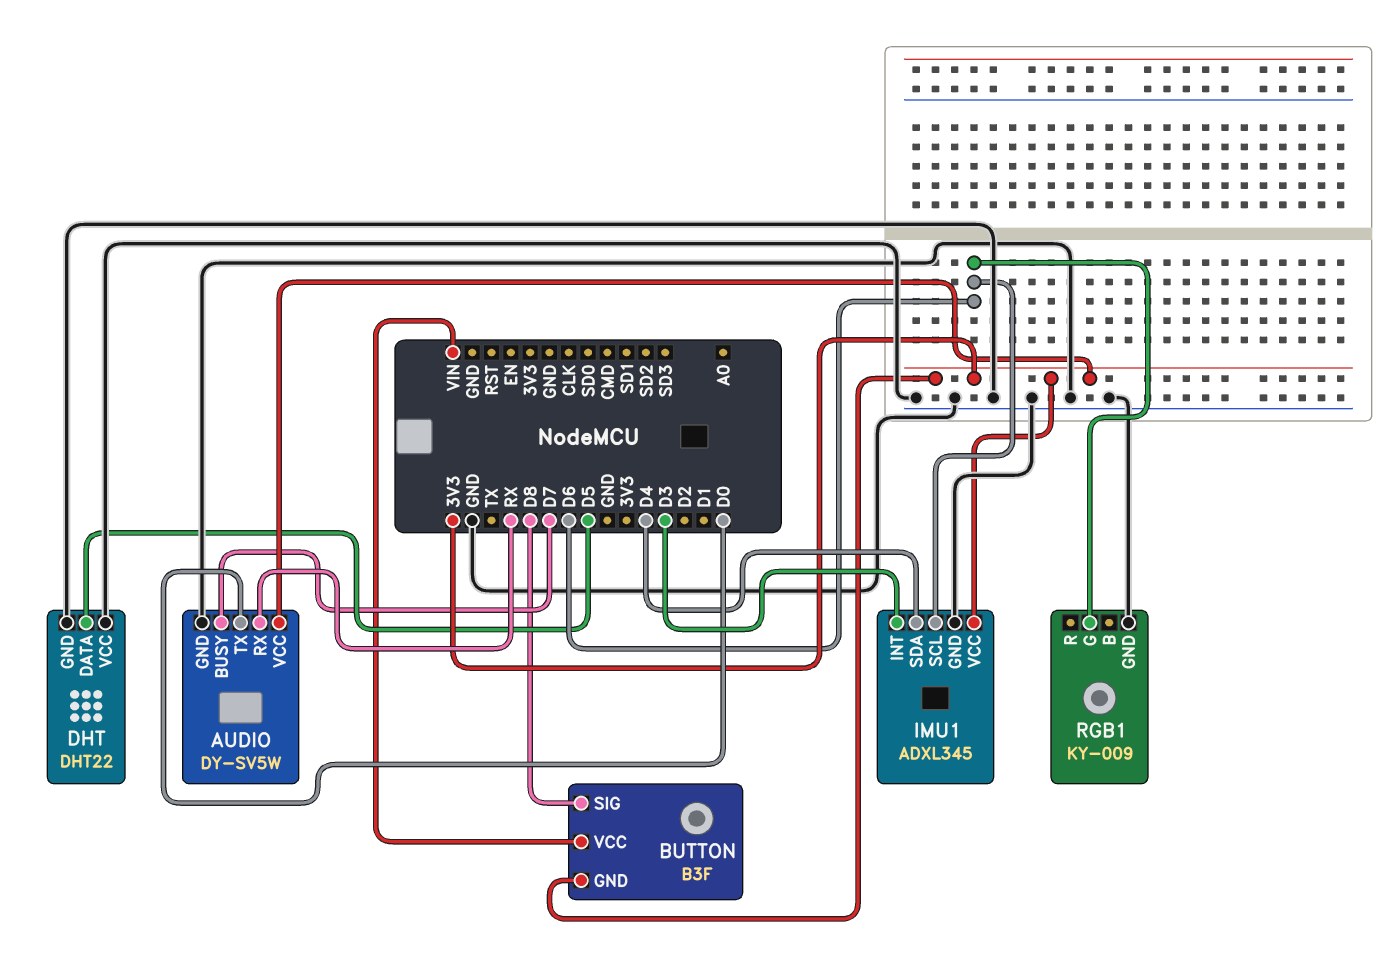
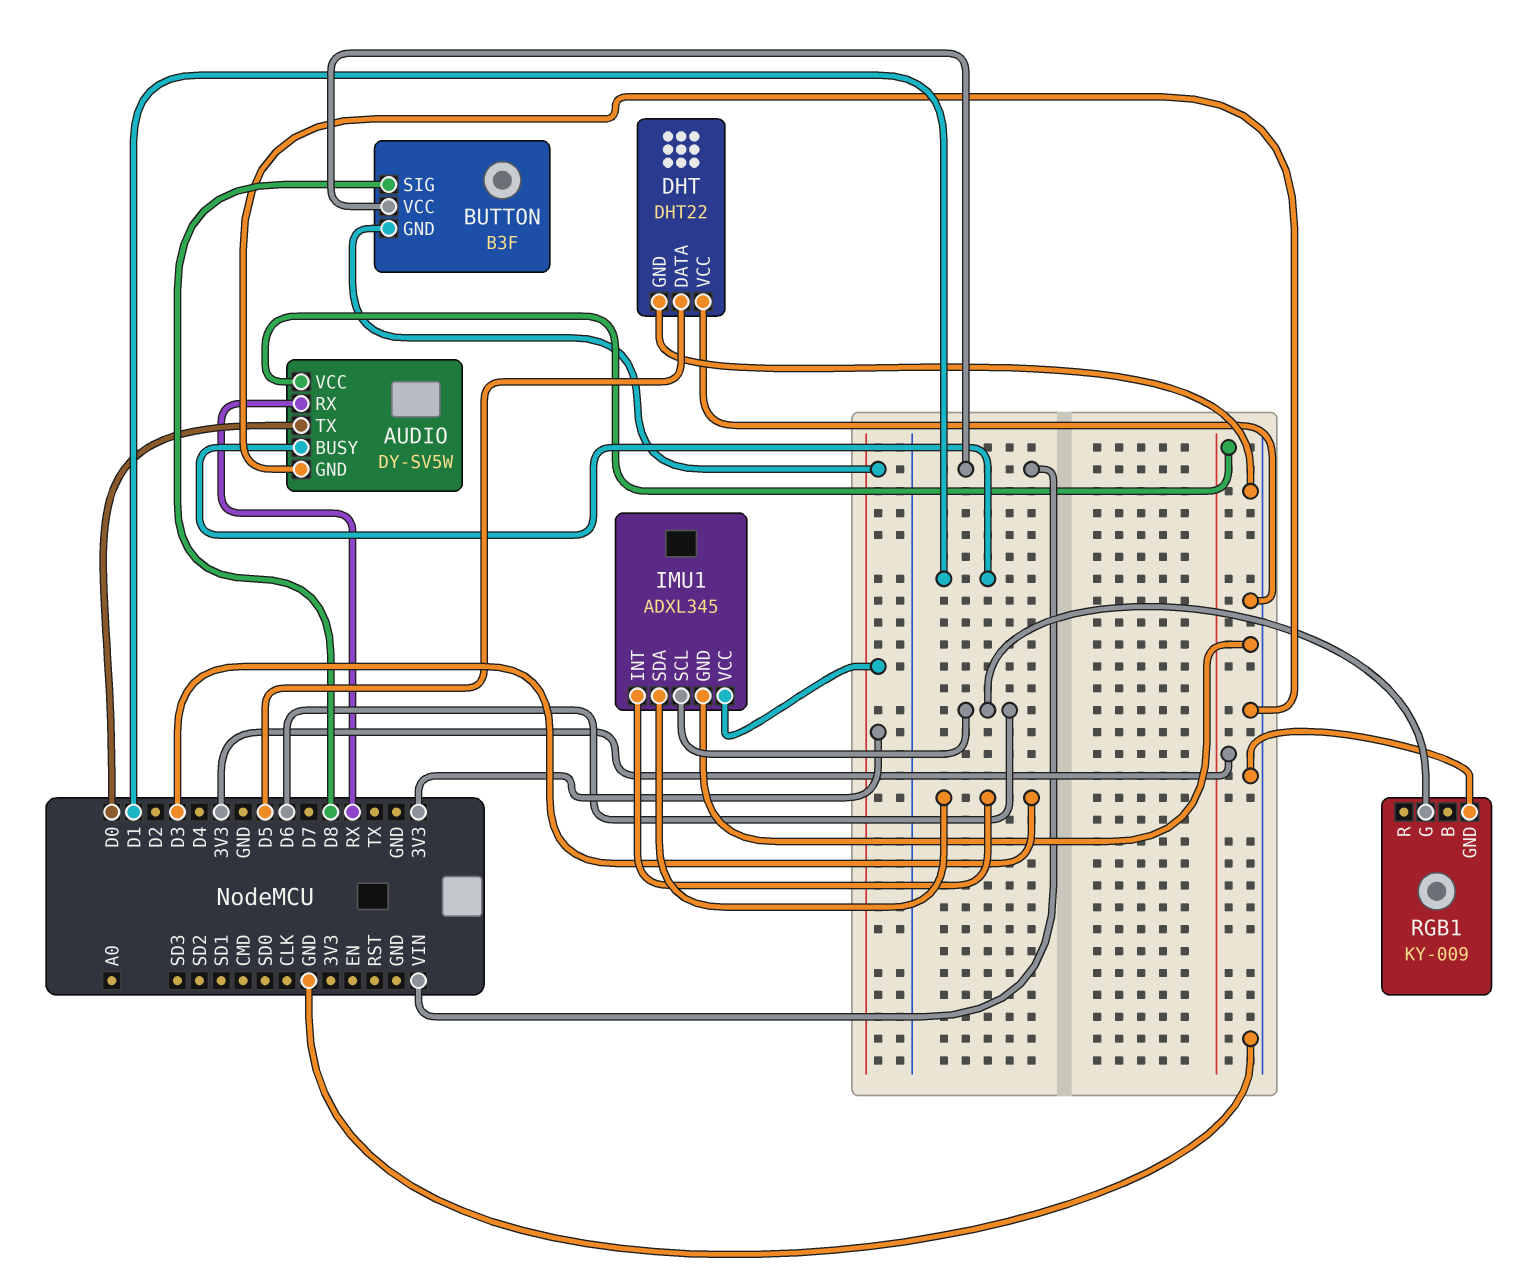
AUDIO pin BUSY: D7 -> D1
IMU1 pin SDA: D4 -> D3

